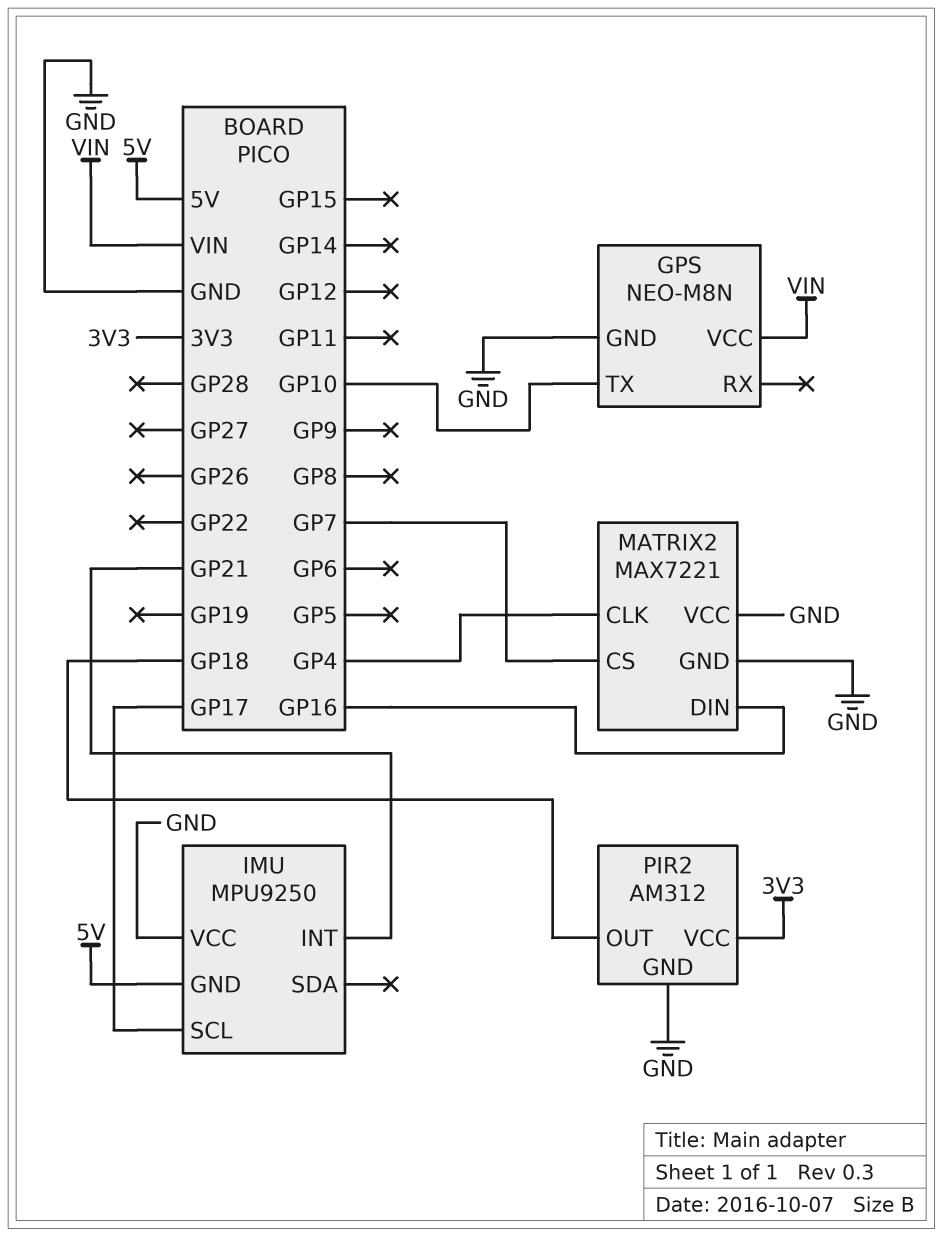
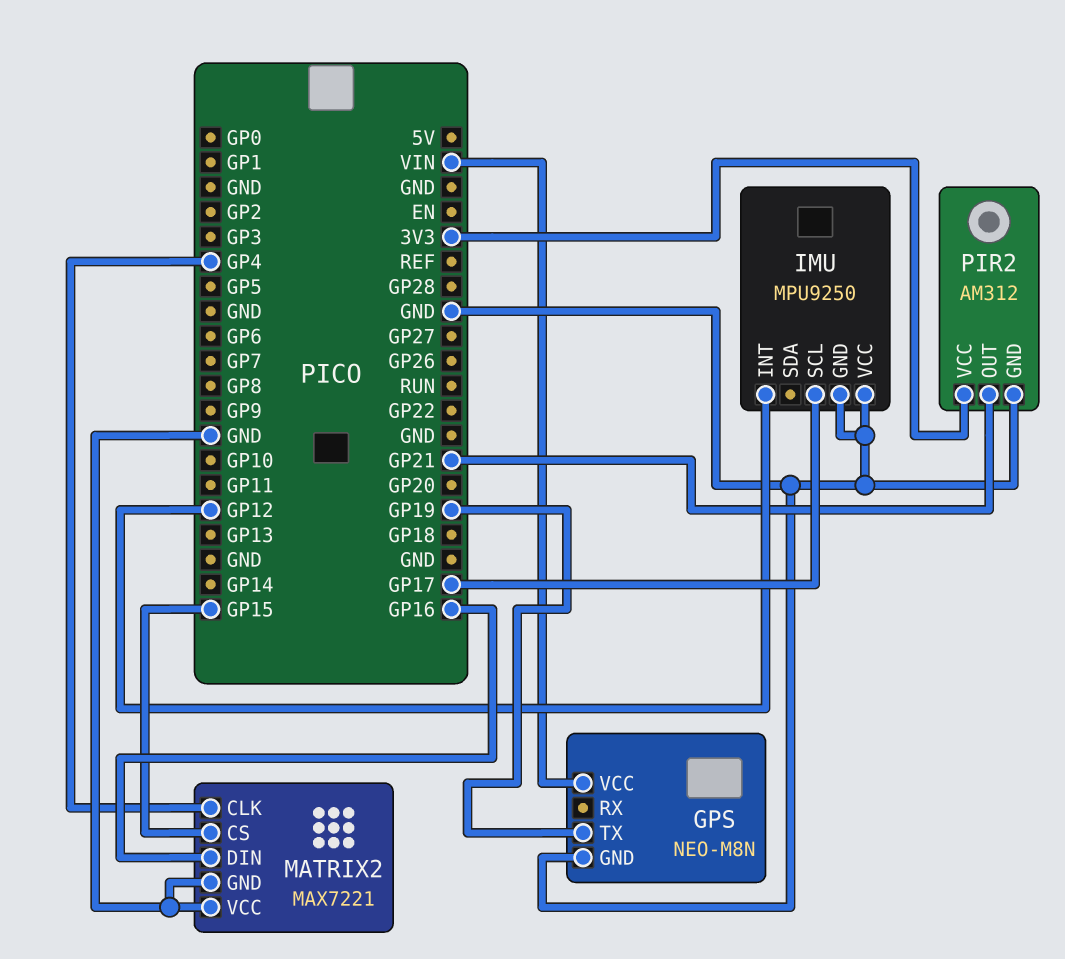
GPS pin TX: GP10 -> GP19
IMU pin GND: 5V -> GND
IMU pin INT: GP21 -> GP12
MATRIX2 pin CS: GP7 -> GP15
PIR2 pin OUT: GP18 -> GP21

